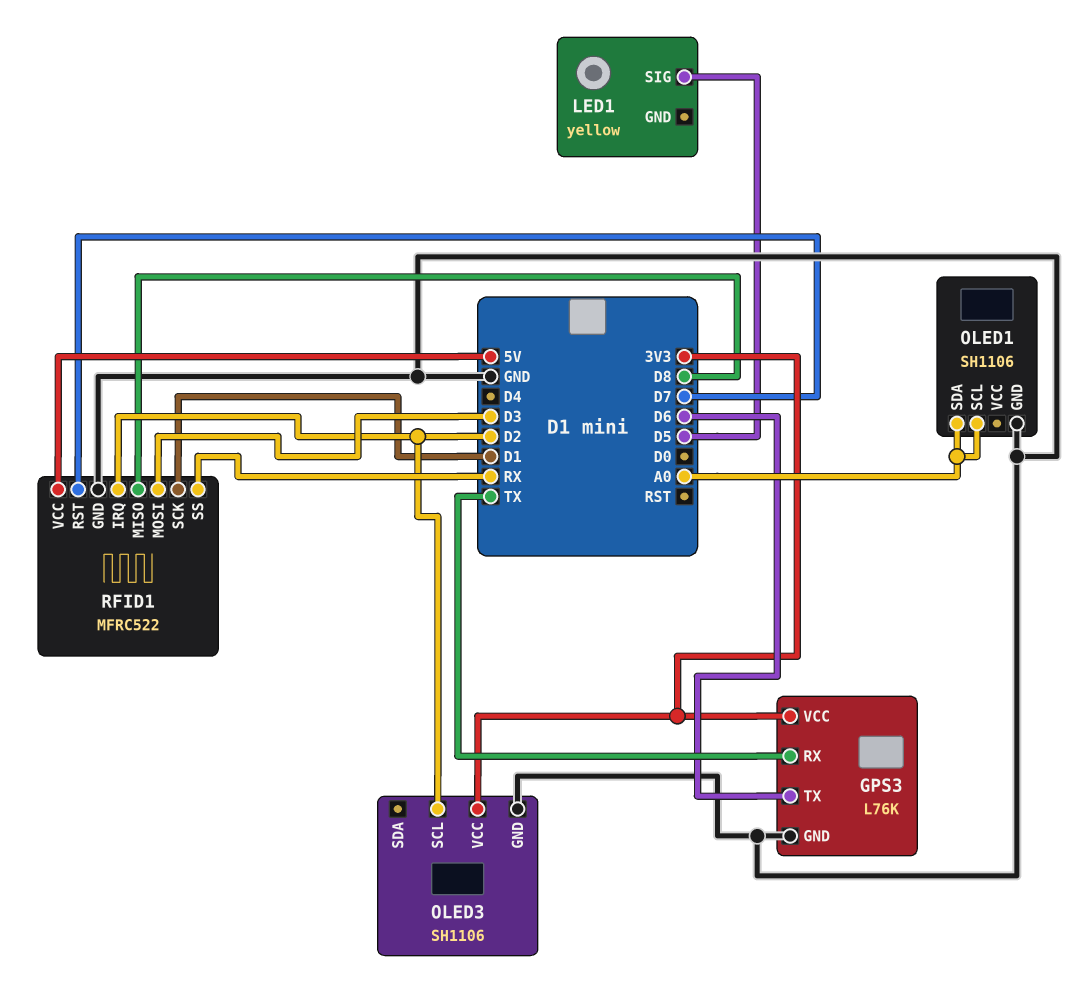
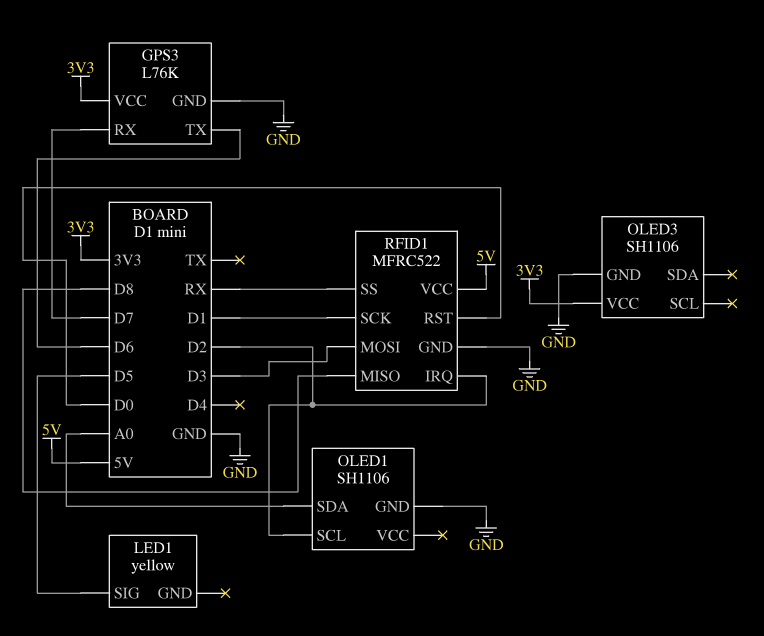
GPS3 pin RX: TX -> D7
OLED1 pin SCL: A0 -> D2
OLED3 pin SCL: D2 -> none
RFID1 pin RST: D7 -> D0

